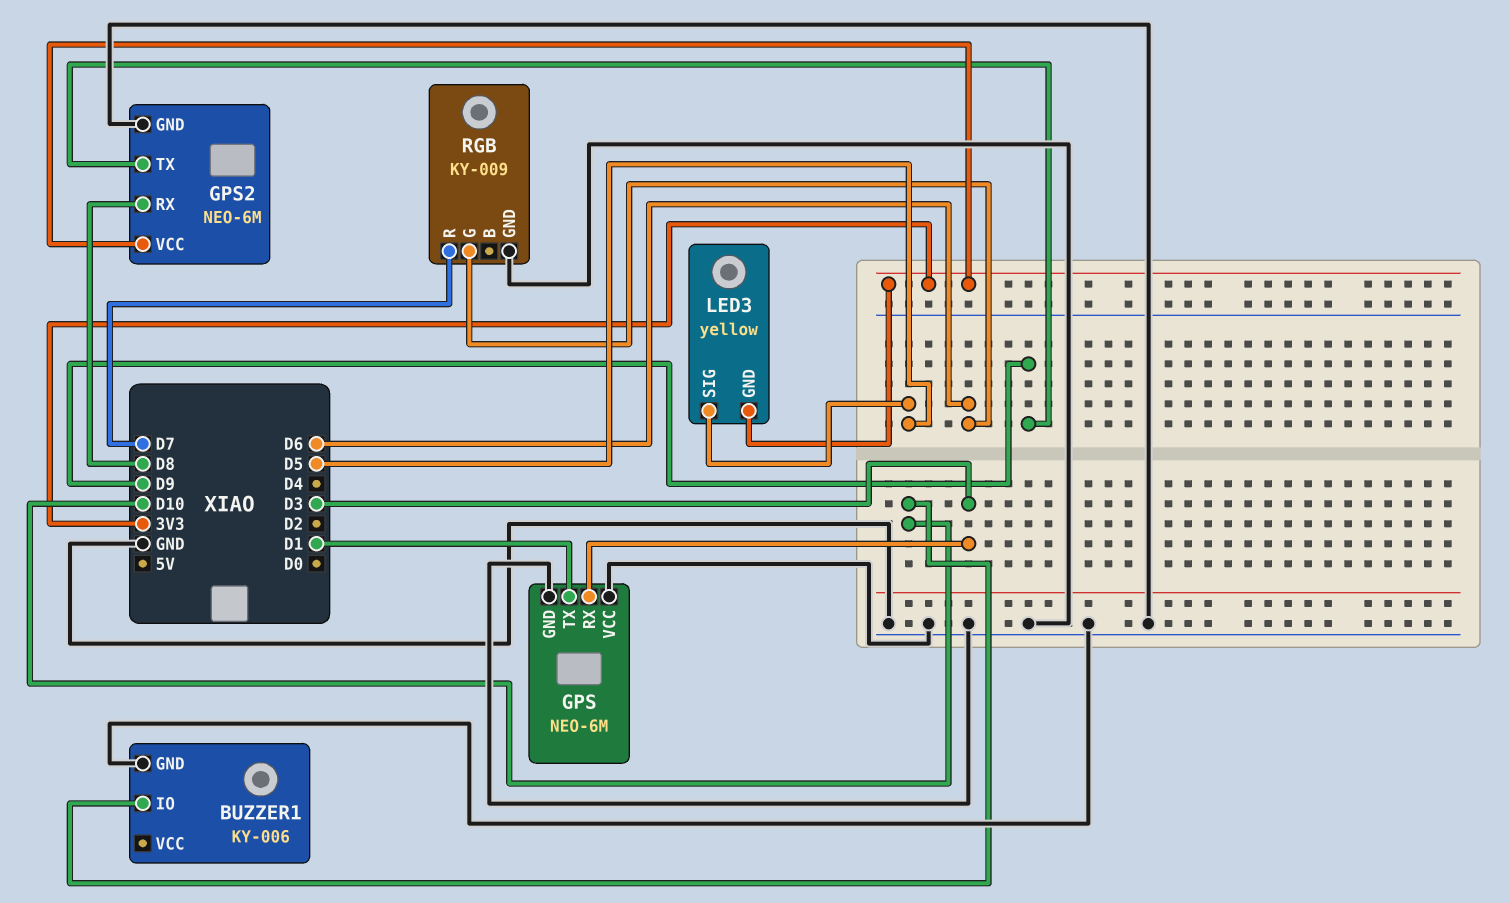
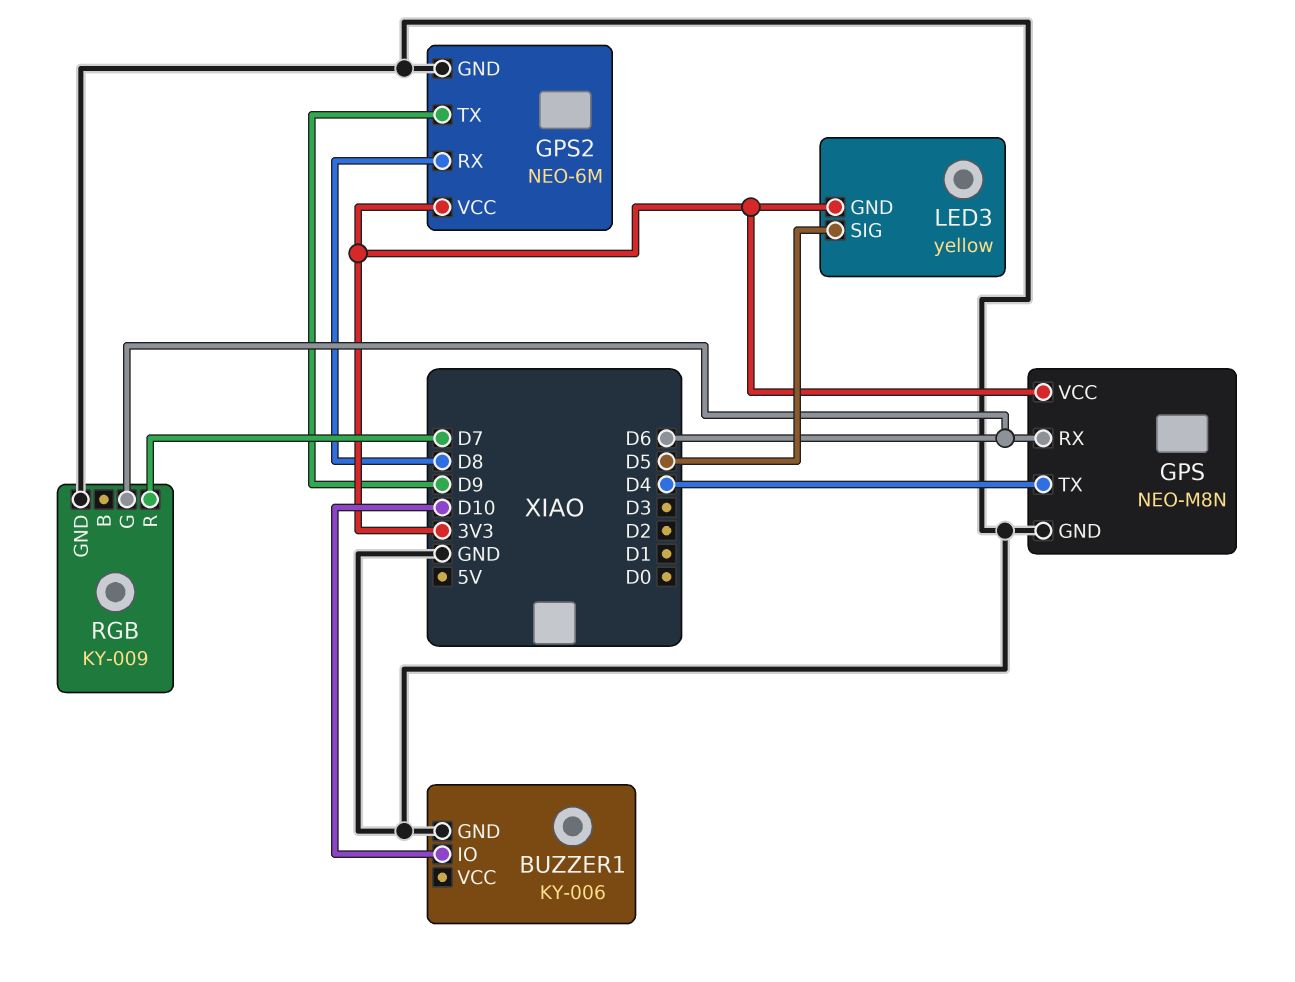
GPS: NEO-6M -> NEO-M8N
GPS pin RX: D3 -> D6
GPS pin TX: D1 -> D4
GPS pin VCC: GND -> 3V3

